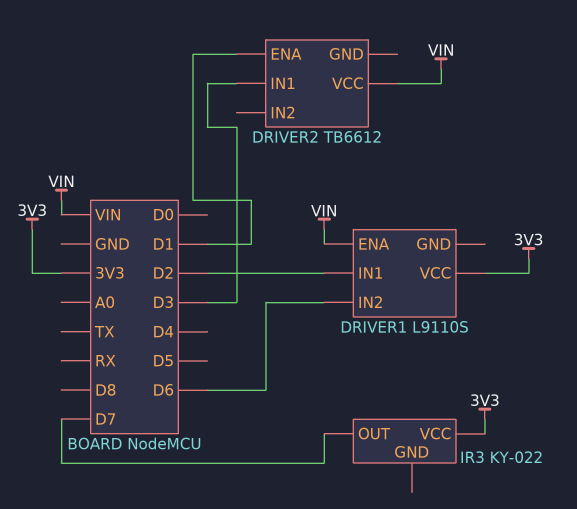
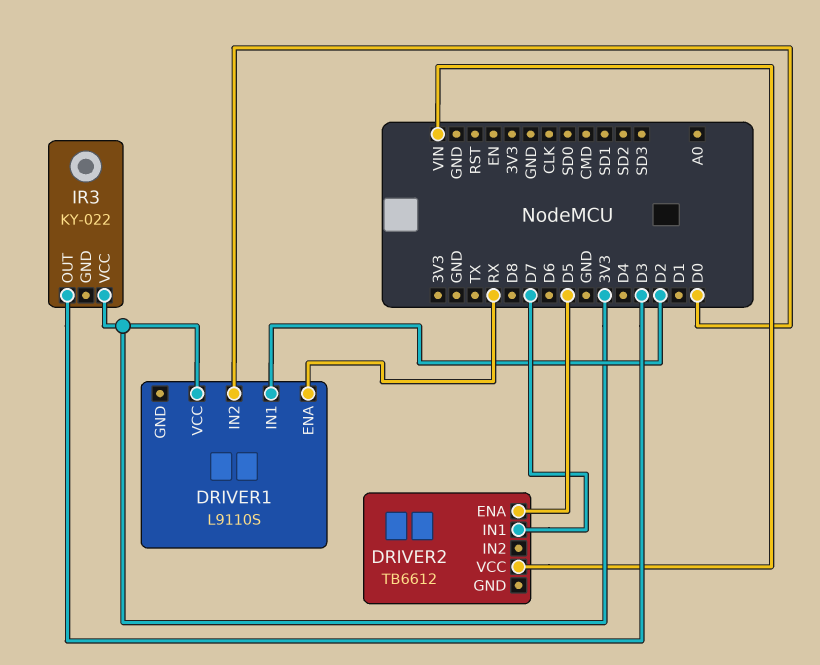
DRIVER1 pin ENA: VIN -> RX
DRIVER1 pin IN2: D6 -> D0
DRIVER2 pin ENA: D1 -> D5
DRIVER2 pin IN1: D3 -> D7
IR3 pin OUT: D7 -> D3

